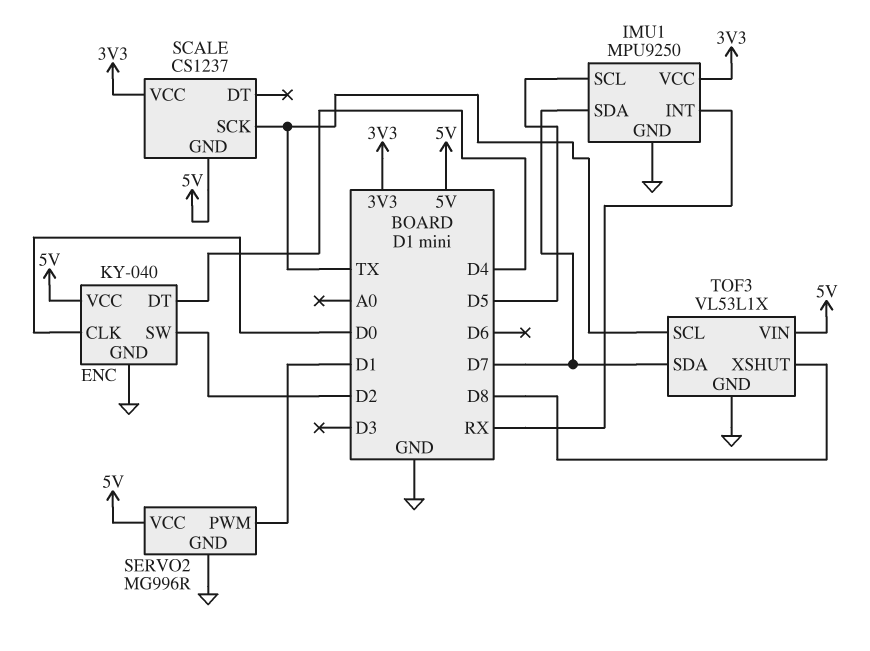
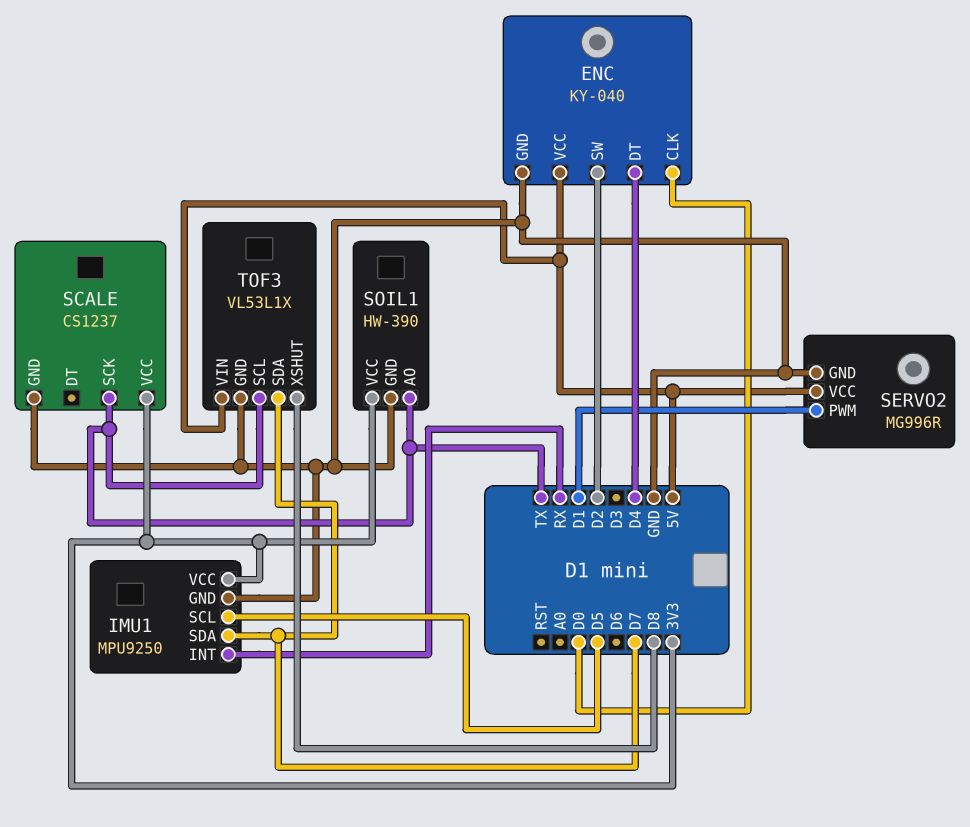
SCALE pin GND: 5V -> GND
SOIL1: none -> HW-390
SOIL1 pin AO: none -> TX
SOIL1 pin GND: none -> GND
SOIL1 pin VCC: none -> 3V3

